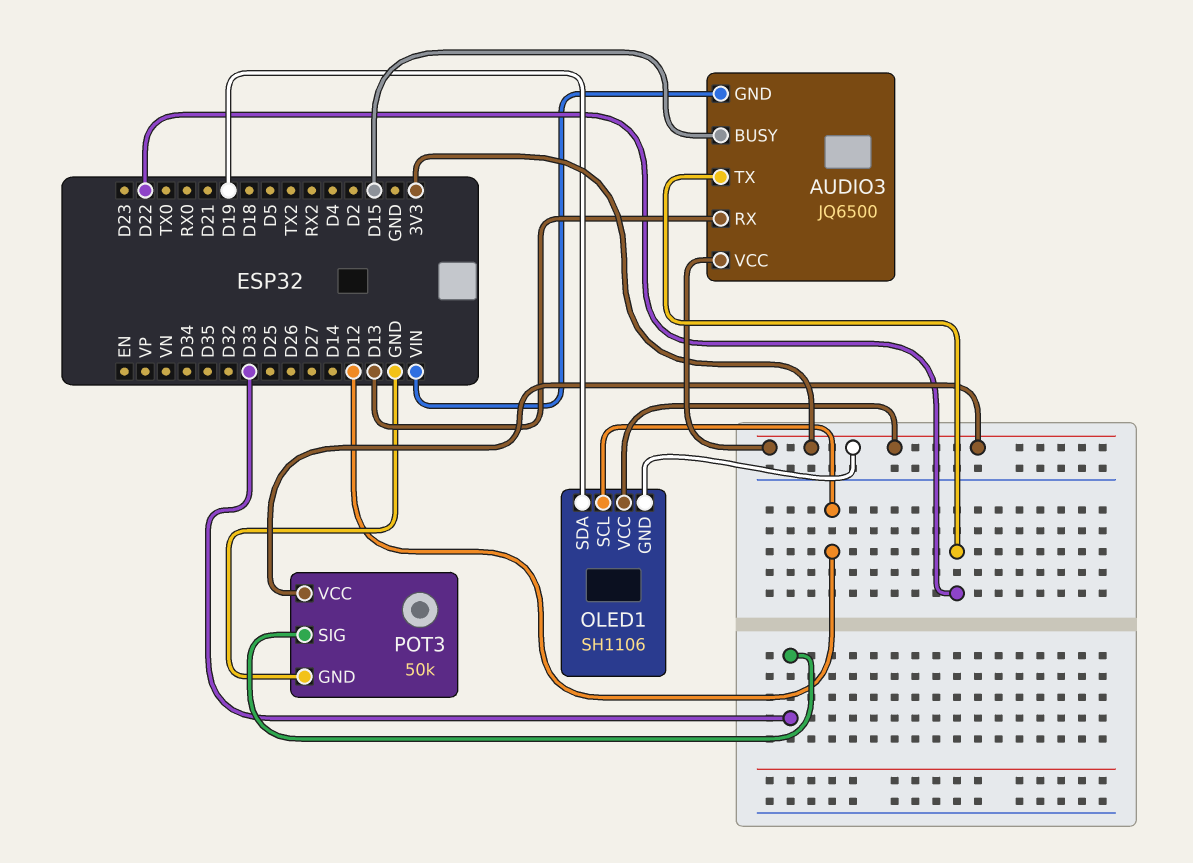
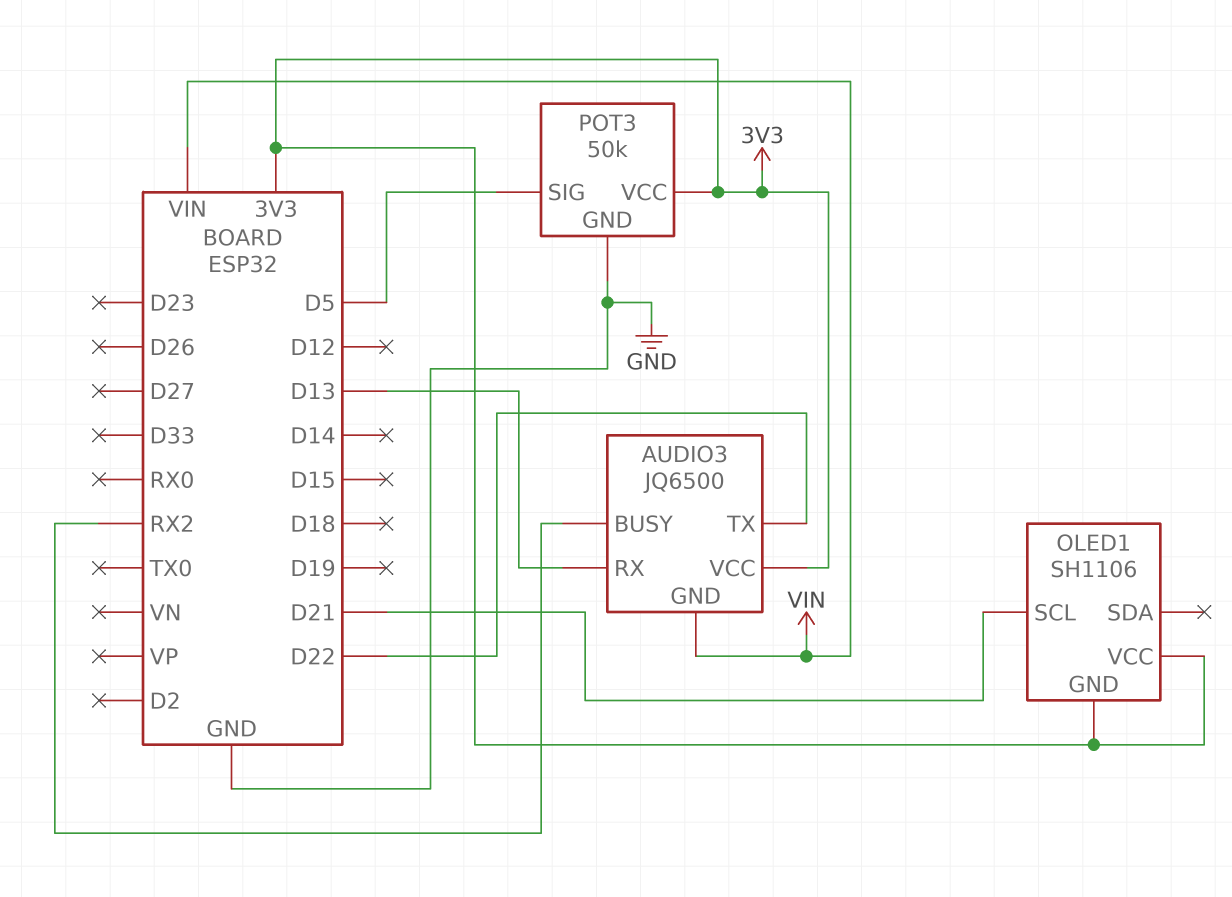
AUDIO3 pin BUSY: D15 -> RX2
OLED1 pin SCL: D12 -> D21
OLED1 pin SDA: D19 -> none
POT3 pin SIG: D33 -> D5

